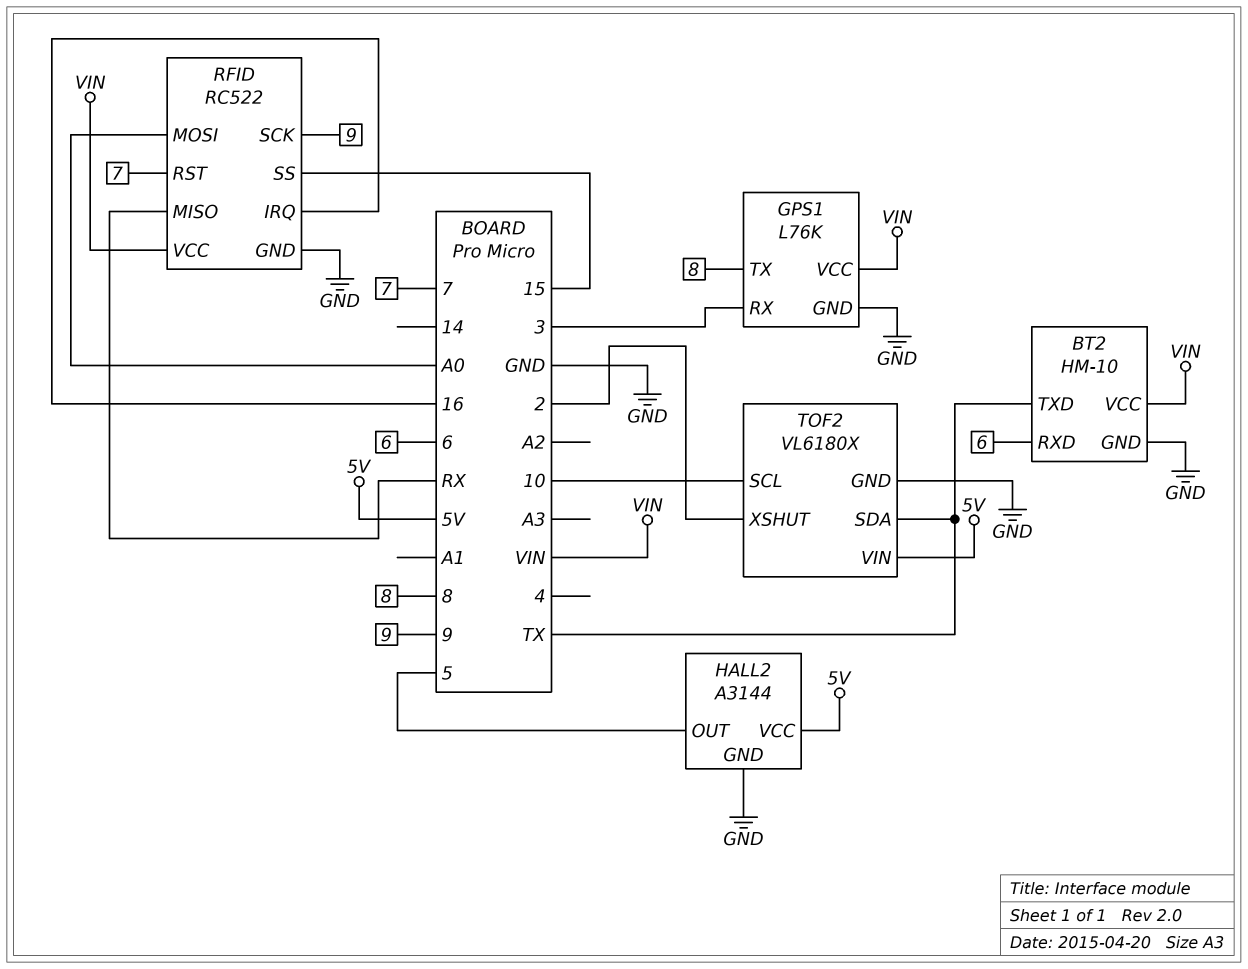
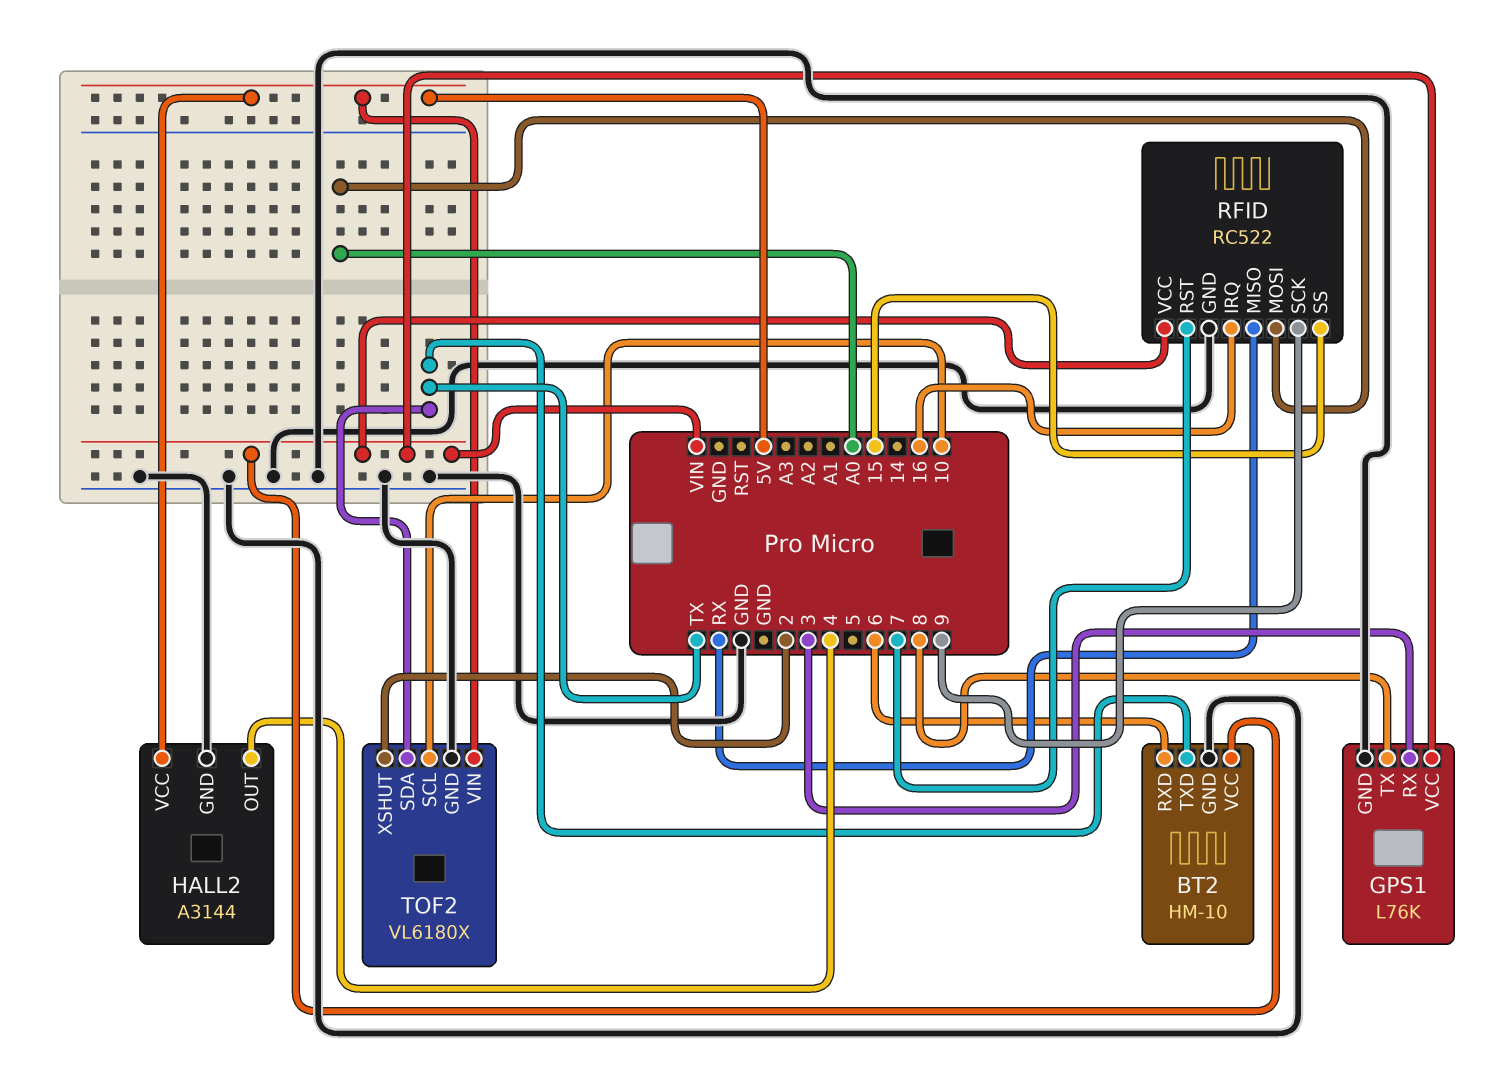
HALL2 pin OUT: 5 -> 4

